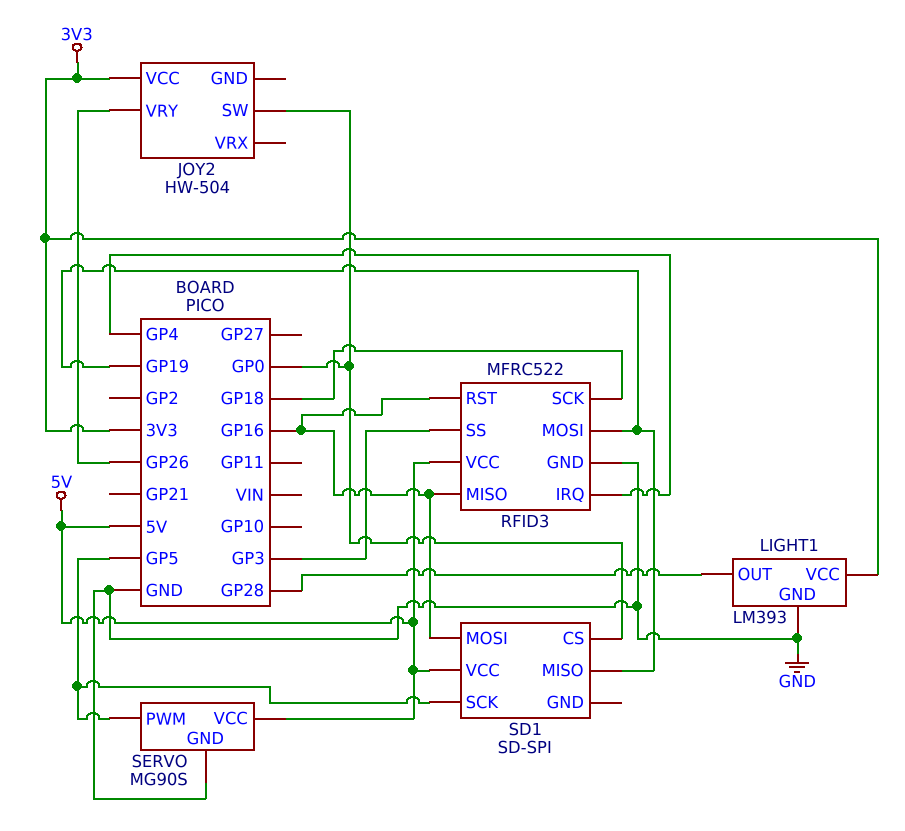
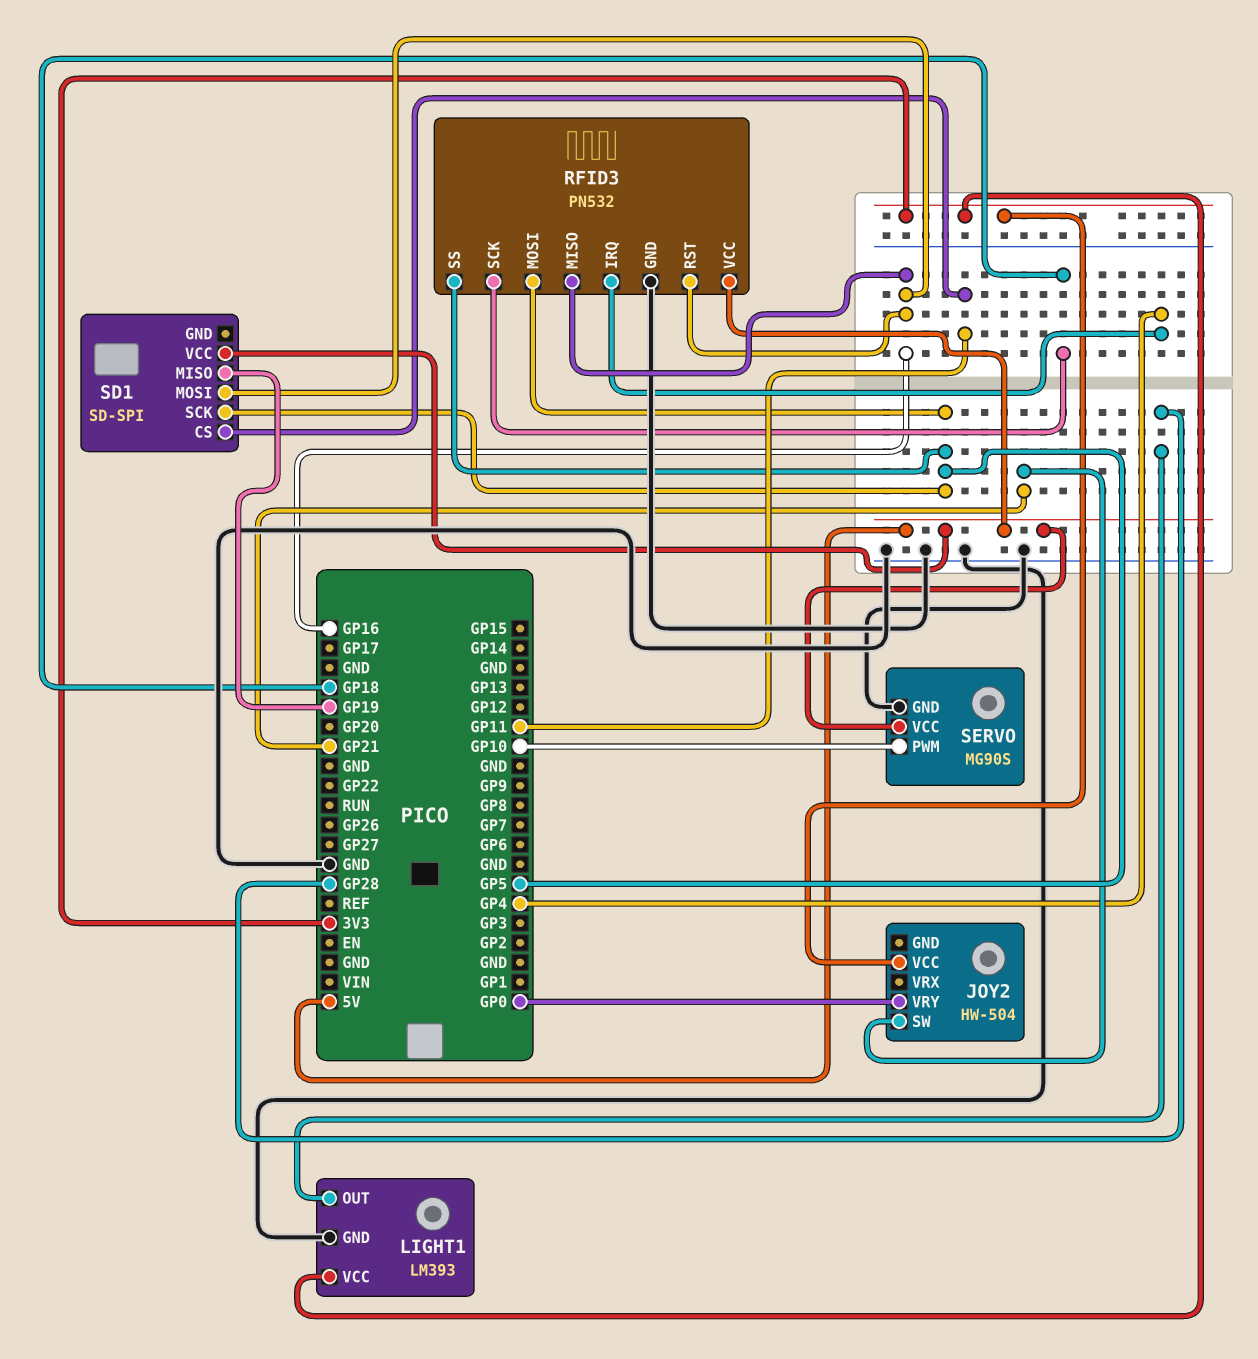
JOY2 pin SW: GP0 -> GP21
JOY2 pin VRY: GP26 -> GP0
RFID3: MFRC522 -> PN532
RFID3 pin MOSI: GP19 -> GP5
RFID3 pin SS: GP3 -> GP5
SD1 pin CS: GP0 -> GP11
SERVO pin PWM: GP5 -> GP10

